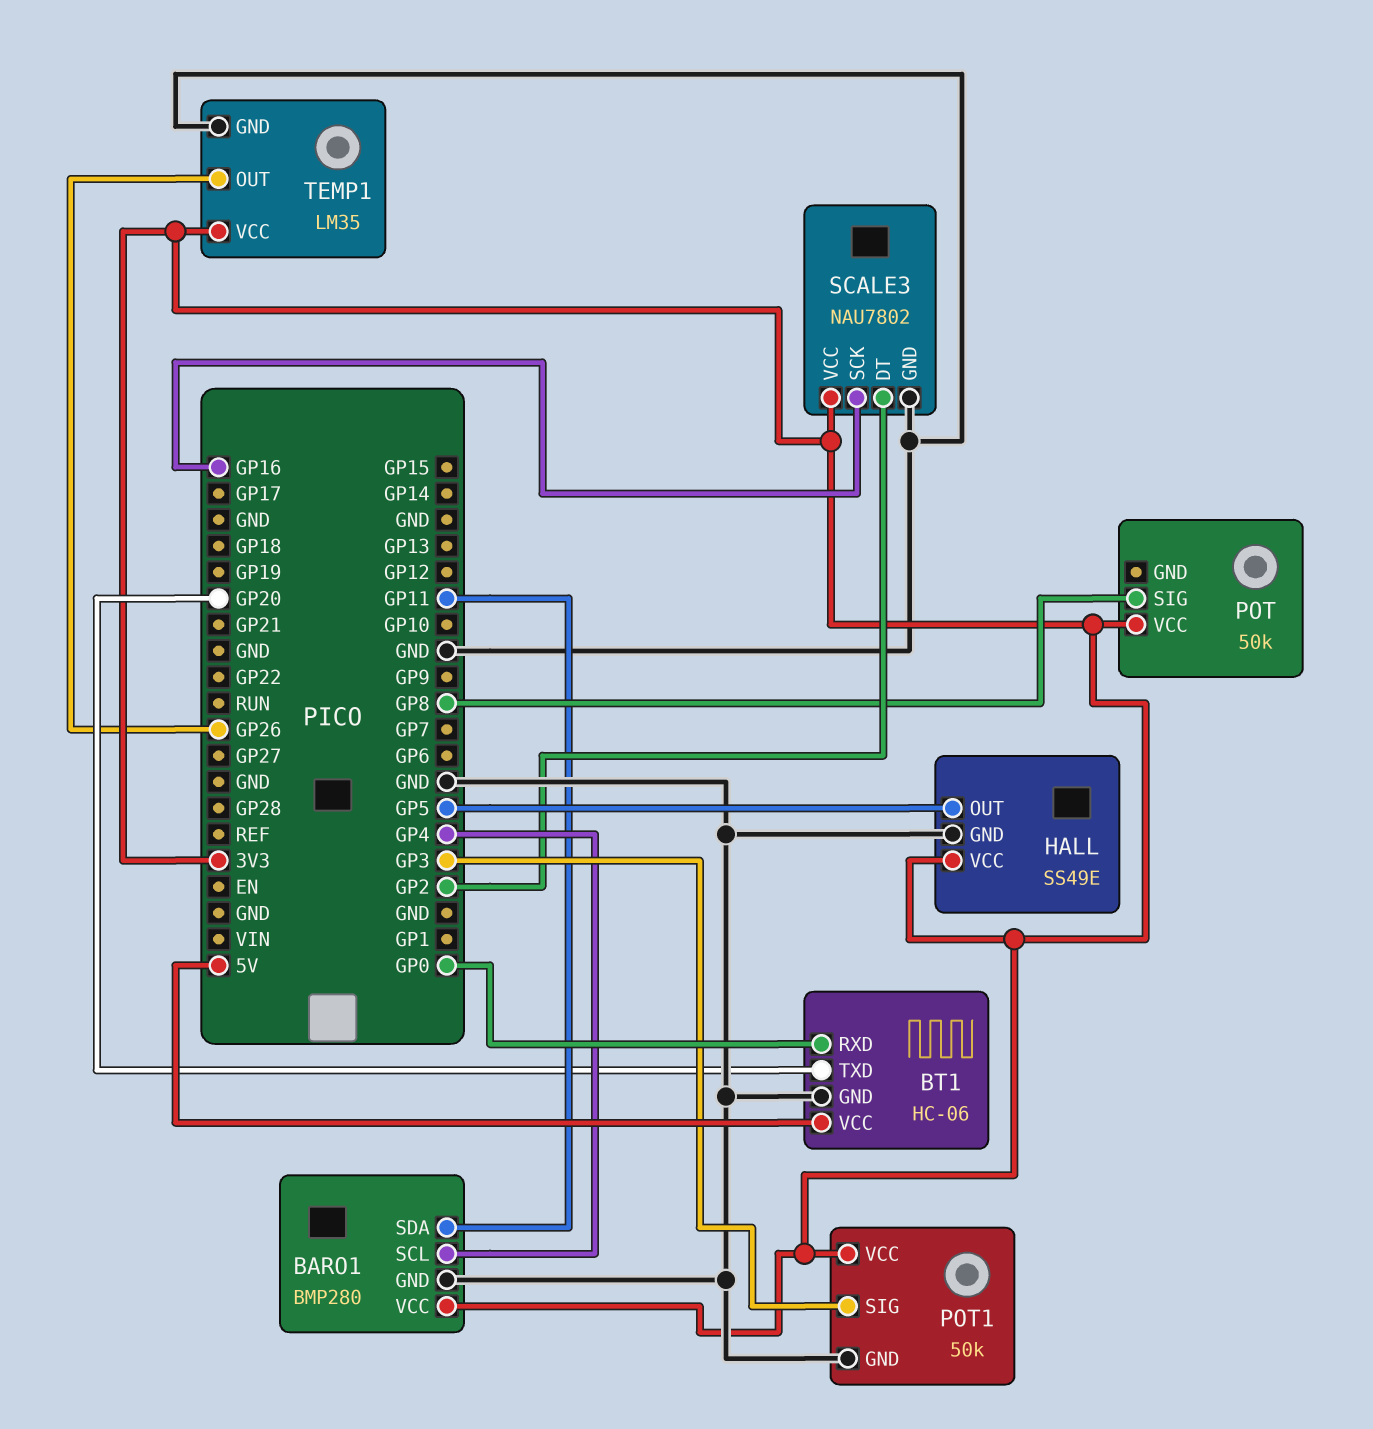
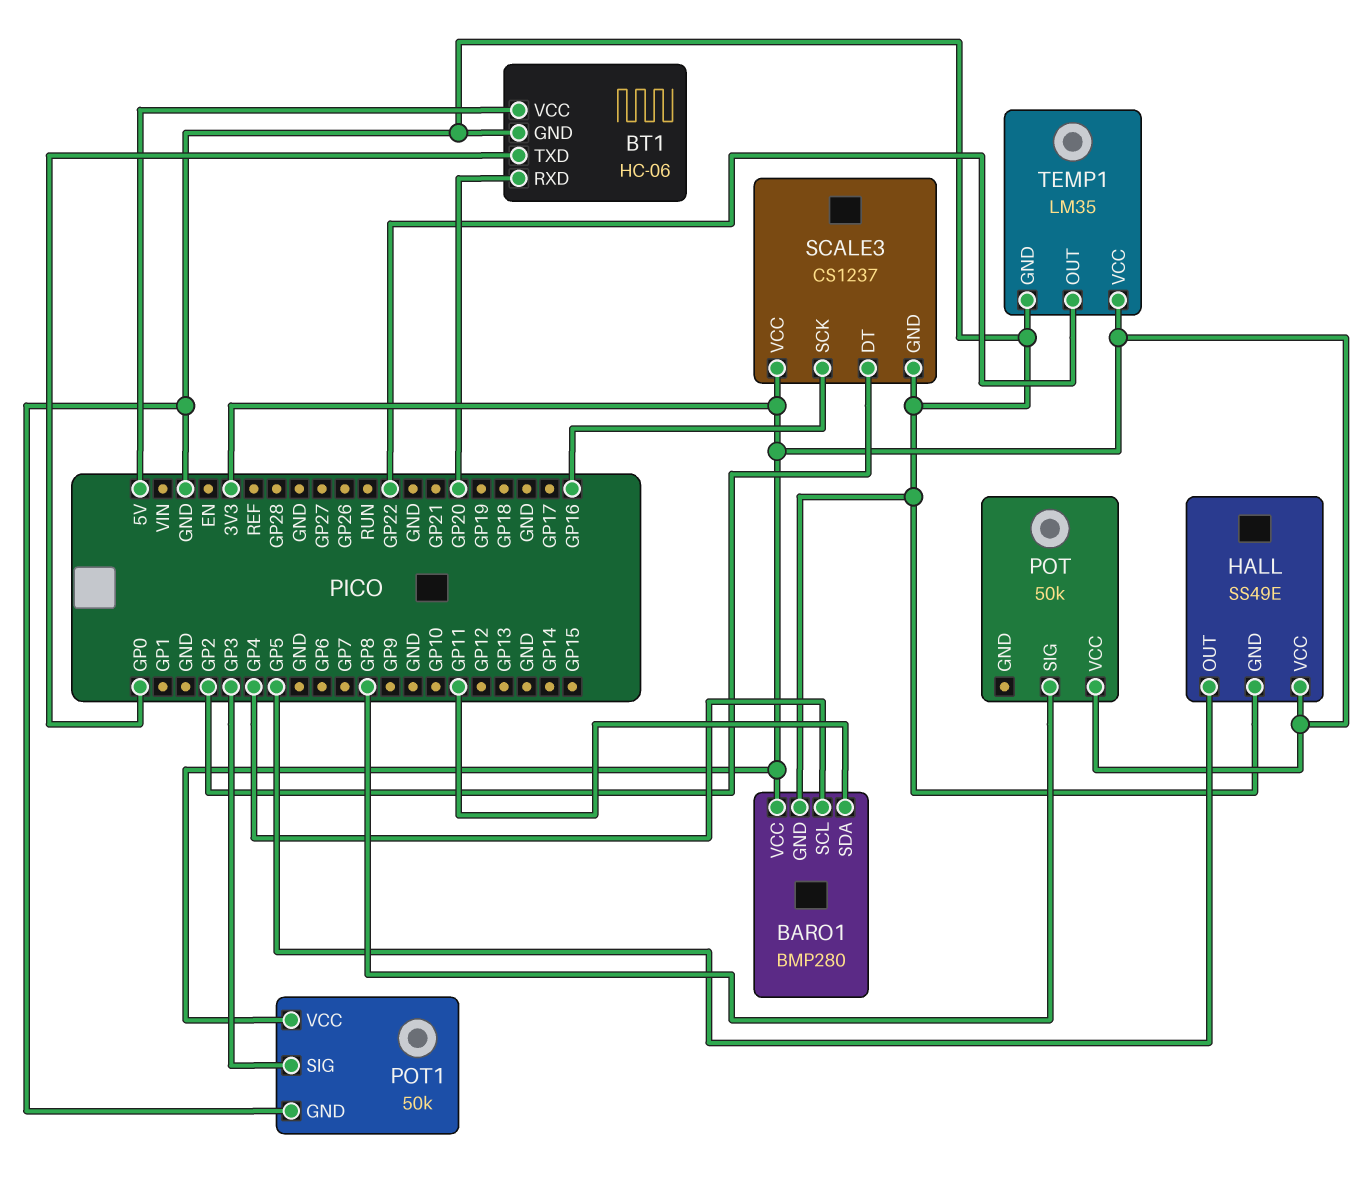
BT1 pin RXD: GP0 -> GP20
BT1 pin TXD: GP20 -> GP0
SCALE3: NAU7802 -> CS1237
TEMP1 pin OUT: GP26 -> GP22

